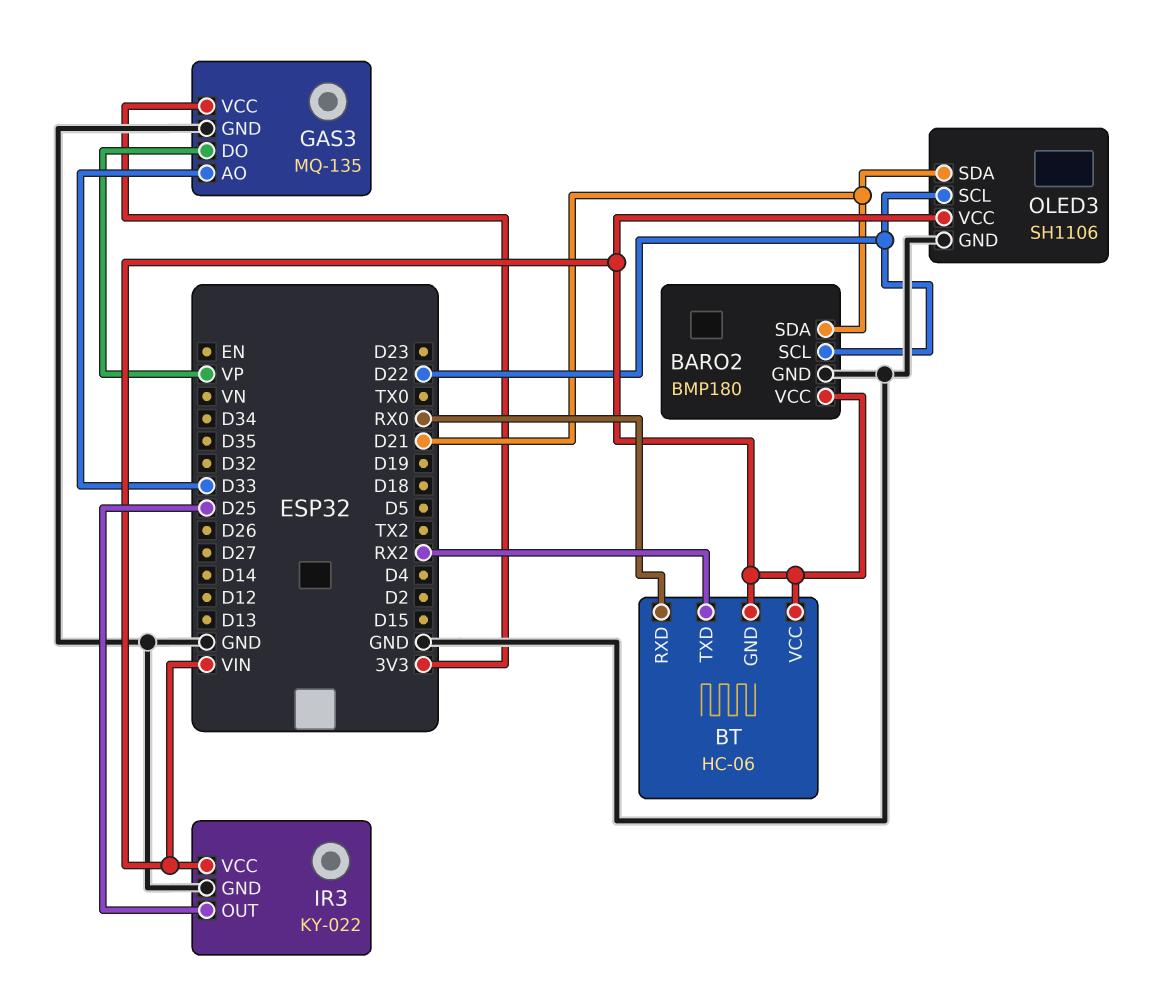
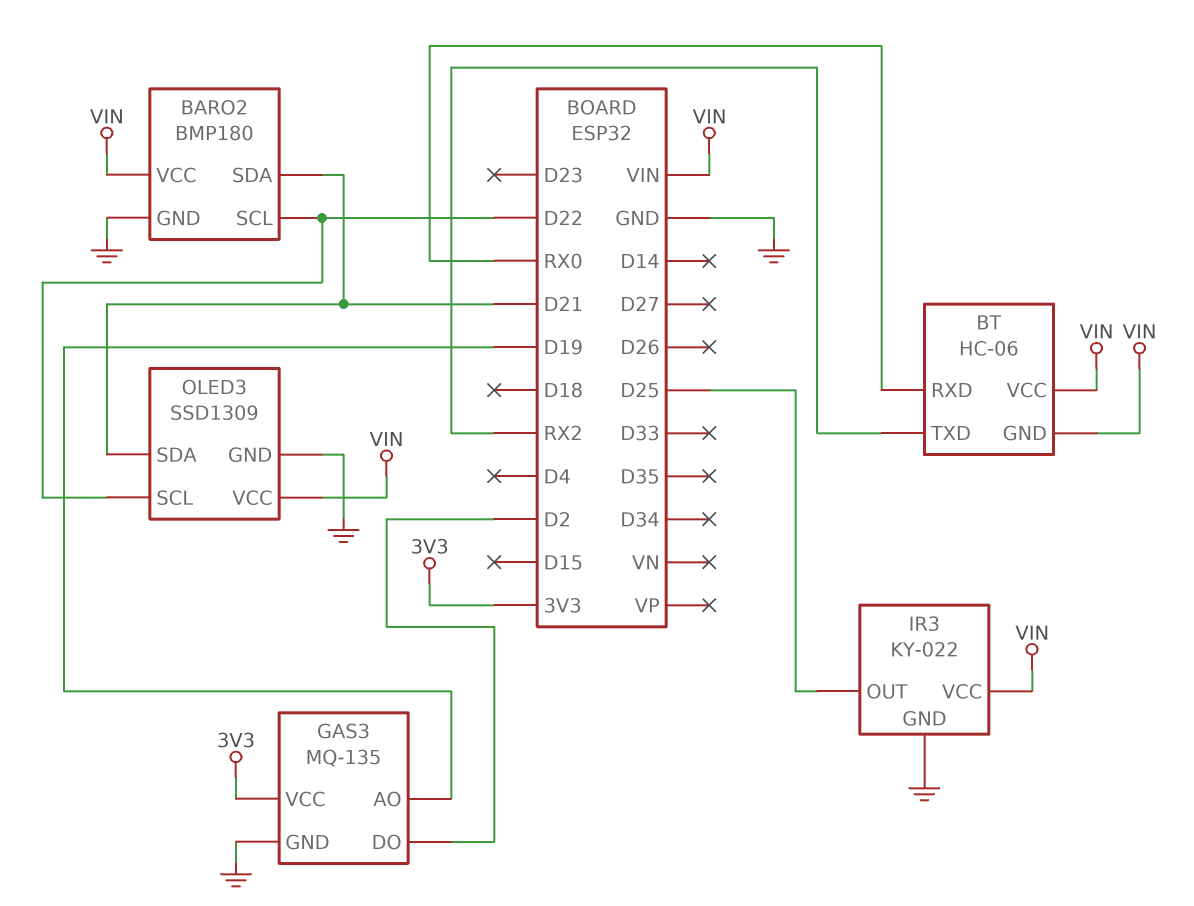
GAS3 pin AO: D33 -> D19
GAS3 pin DO: VP -> D2
OLED3: SH1106 -> SSD1309

